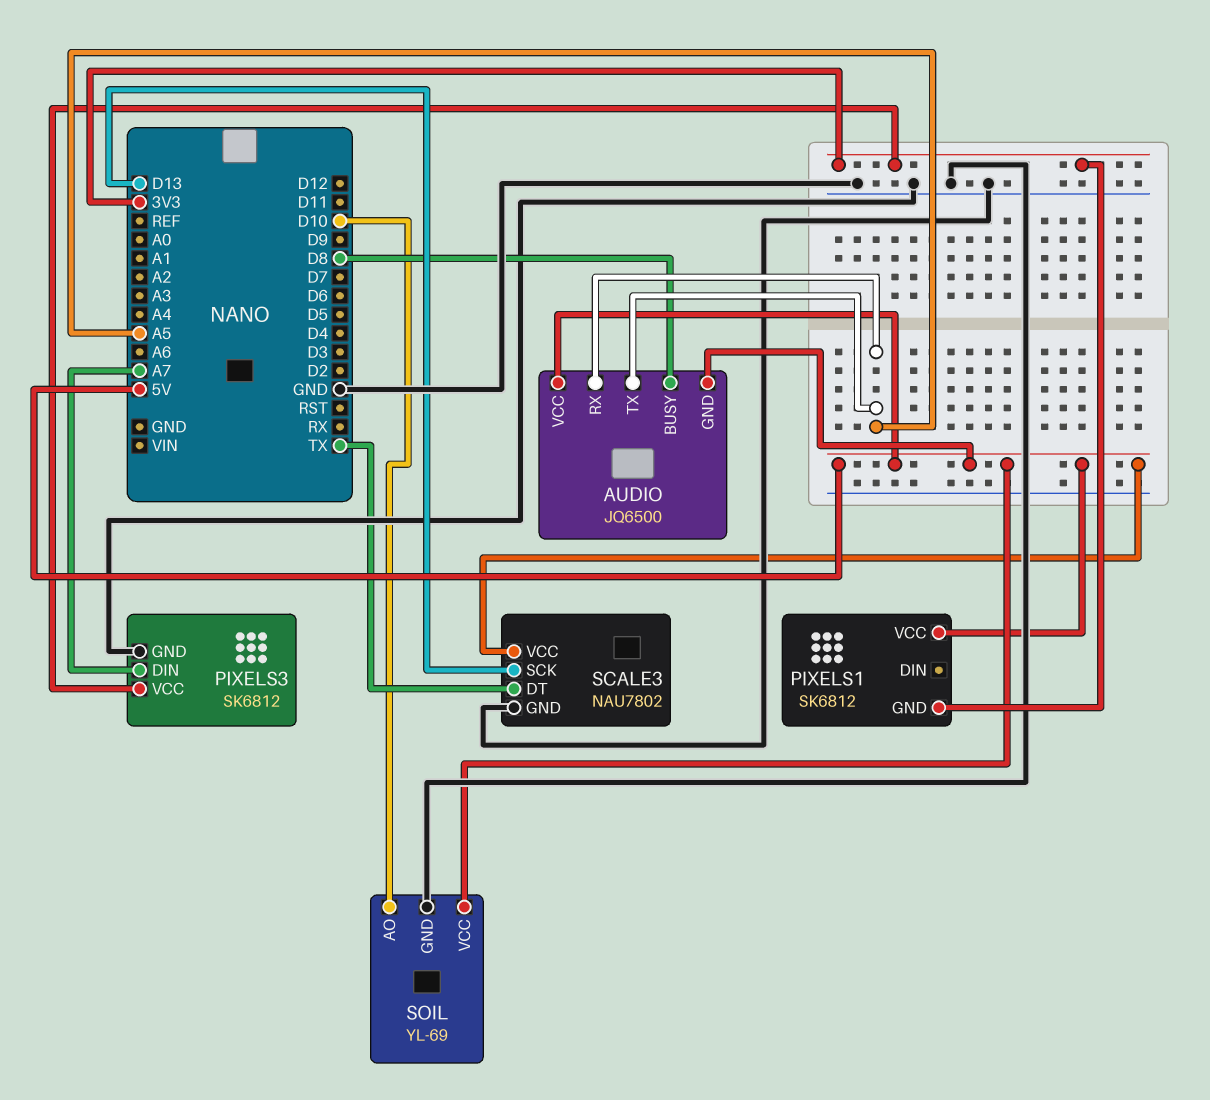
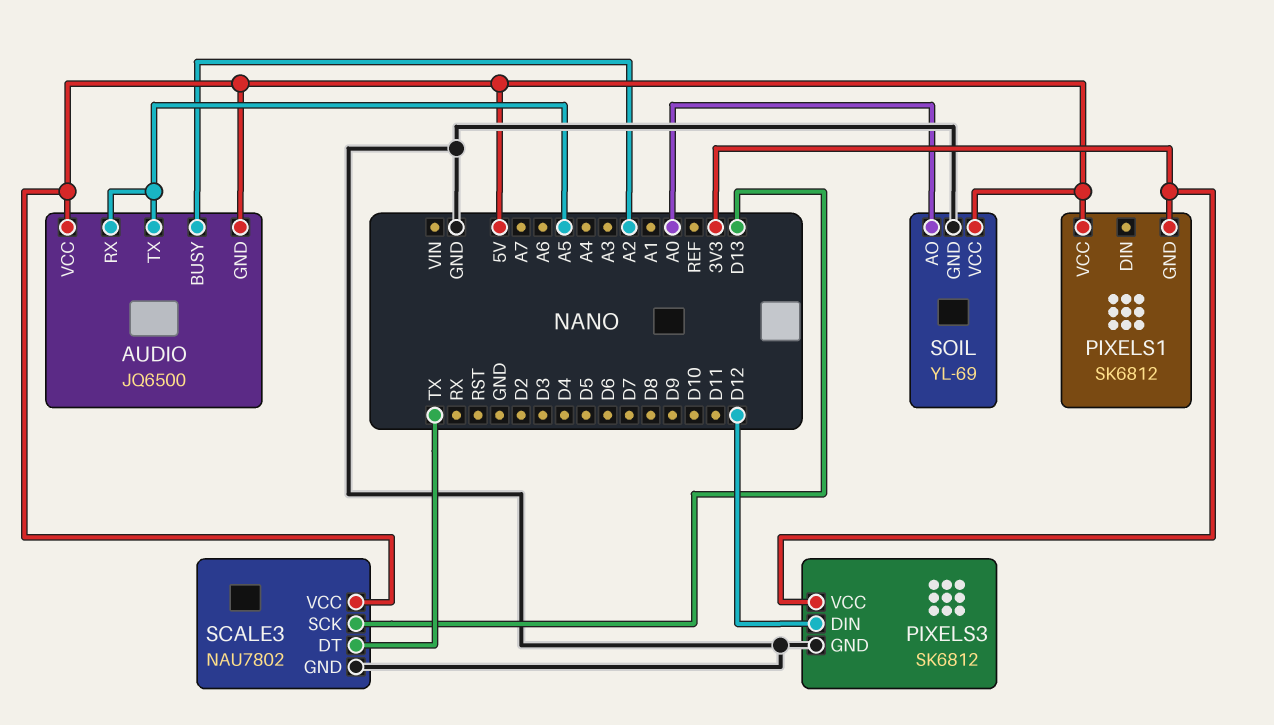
AUDIO pin BUSY: D8 -> A2
PIXELS3 pin DIN: A7 -> D12
SOIL pin AO: D10 -> A0

